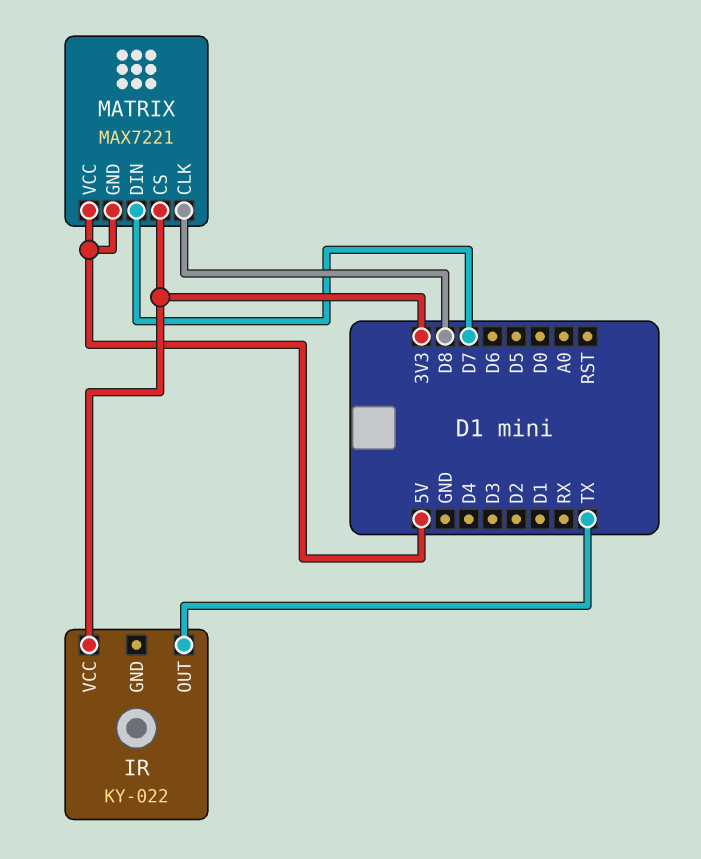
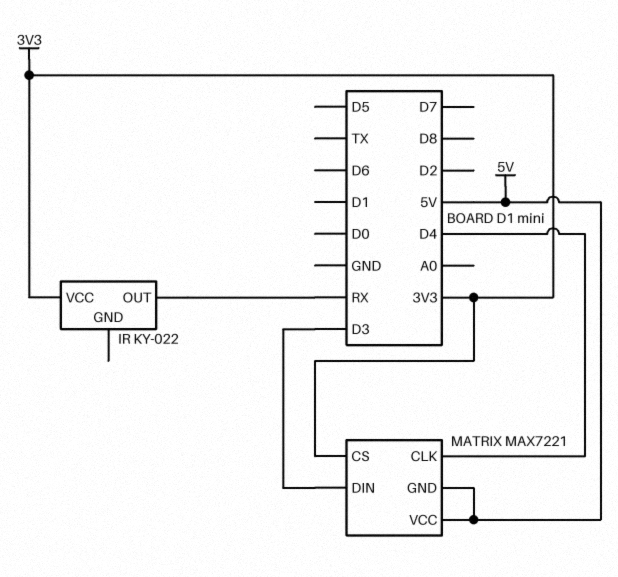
IR pin OUT: TX -> RX
MATRIX pin CLK: D8 -> D4
MATRIX pin DIN: D7 -> D3

